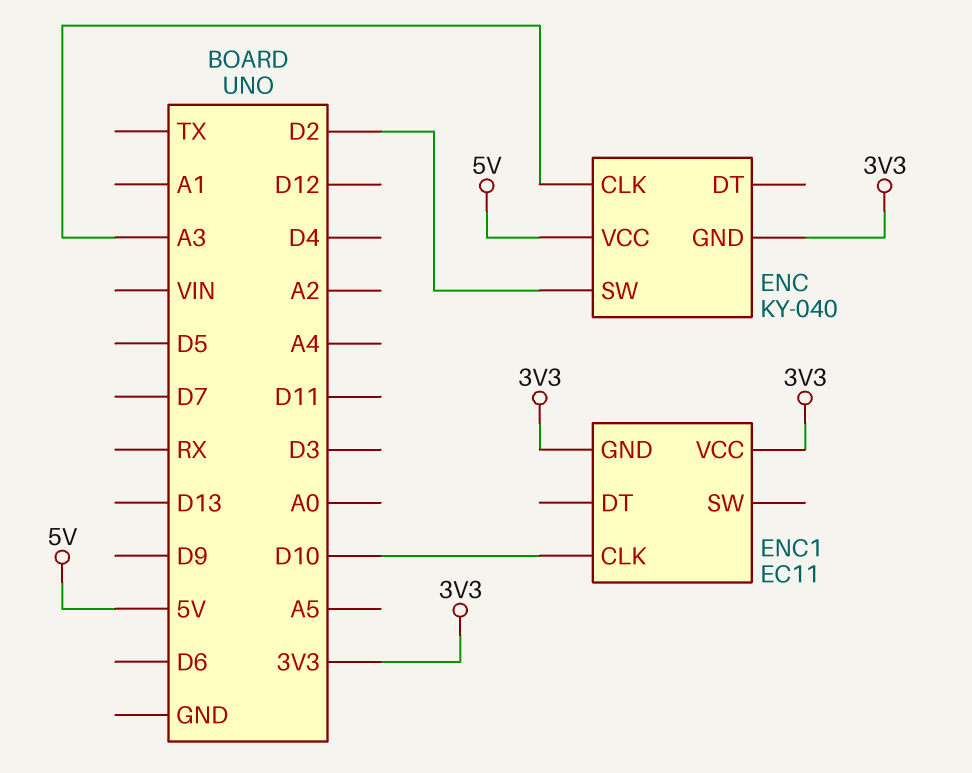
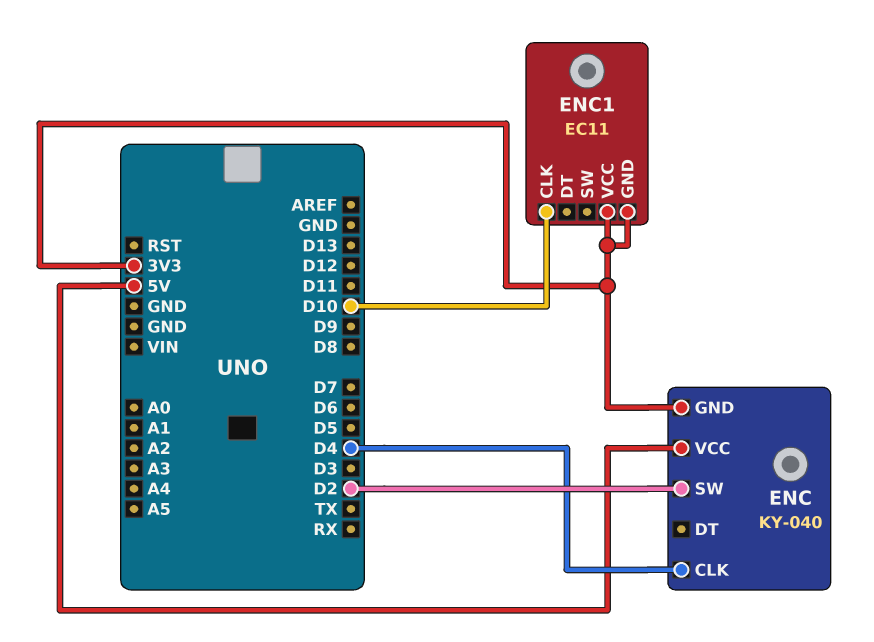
ENC pin CLK: A3 -> D4

